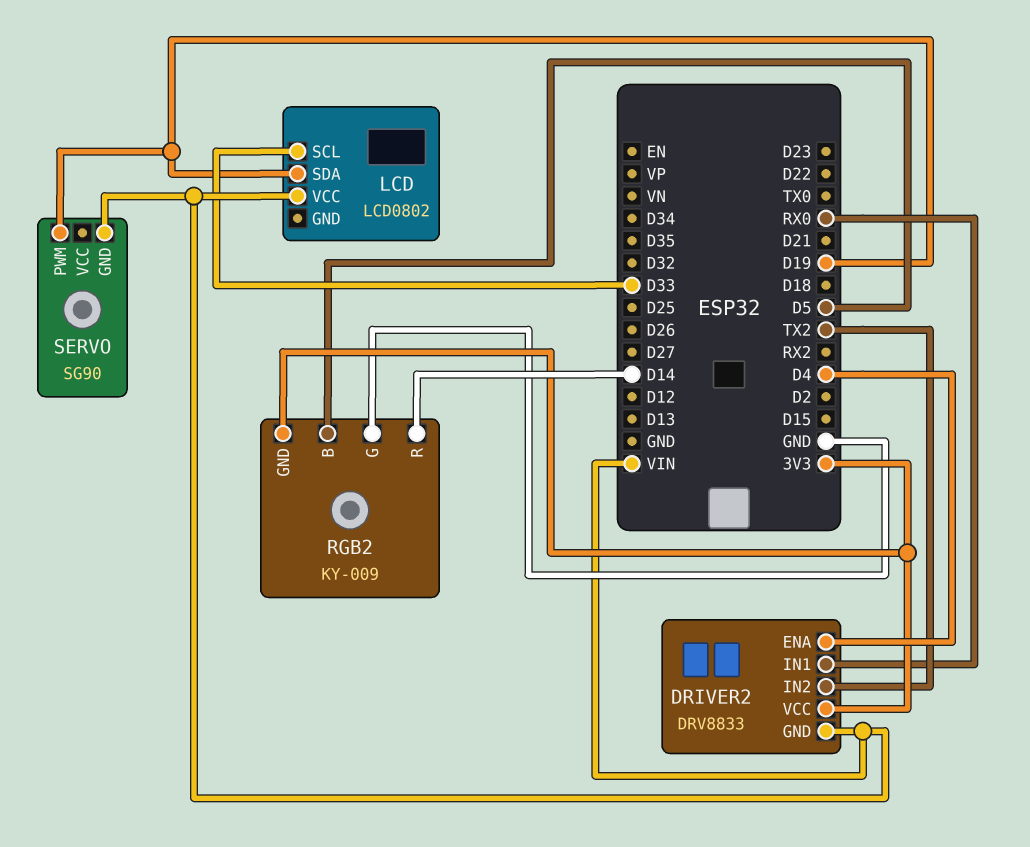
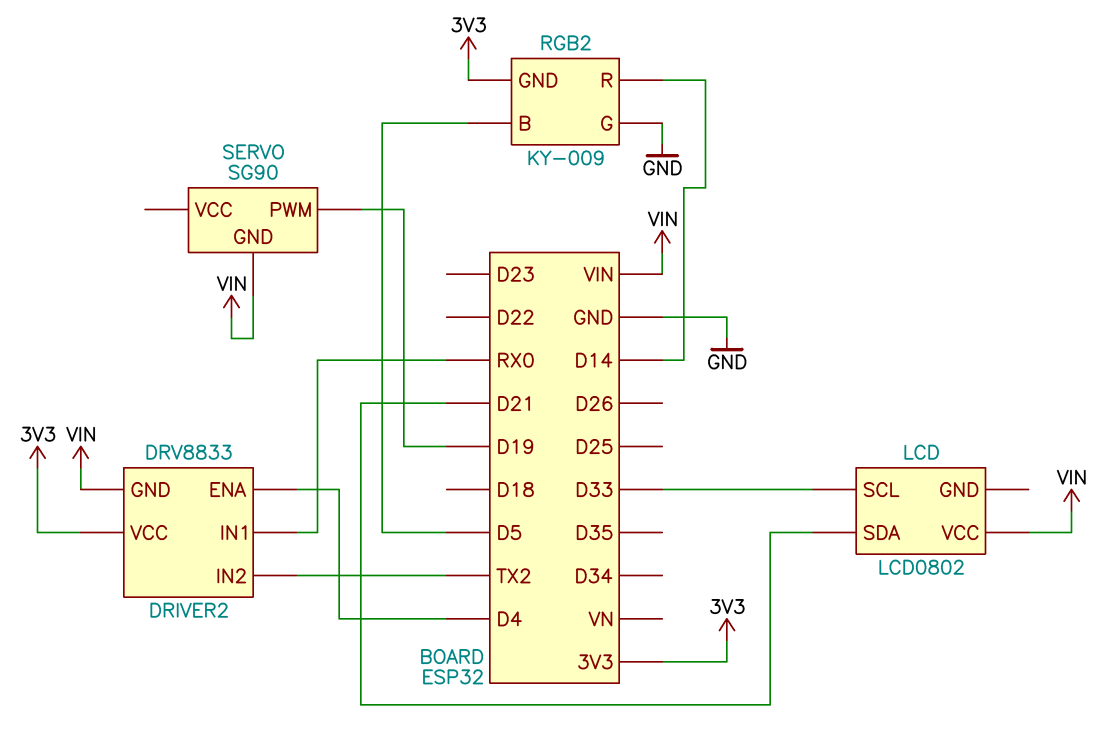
LCD pin SDA: D19 -> D21

